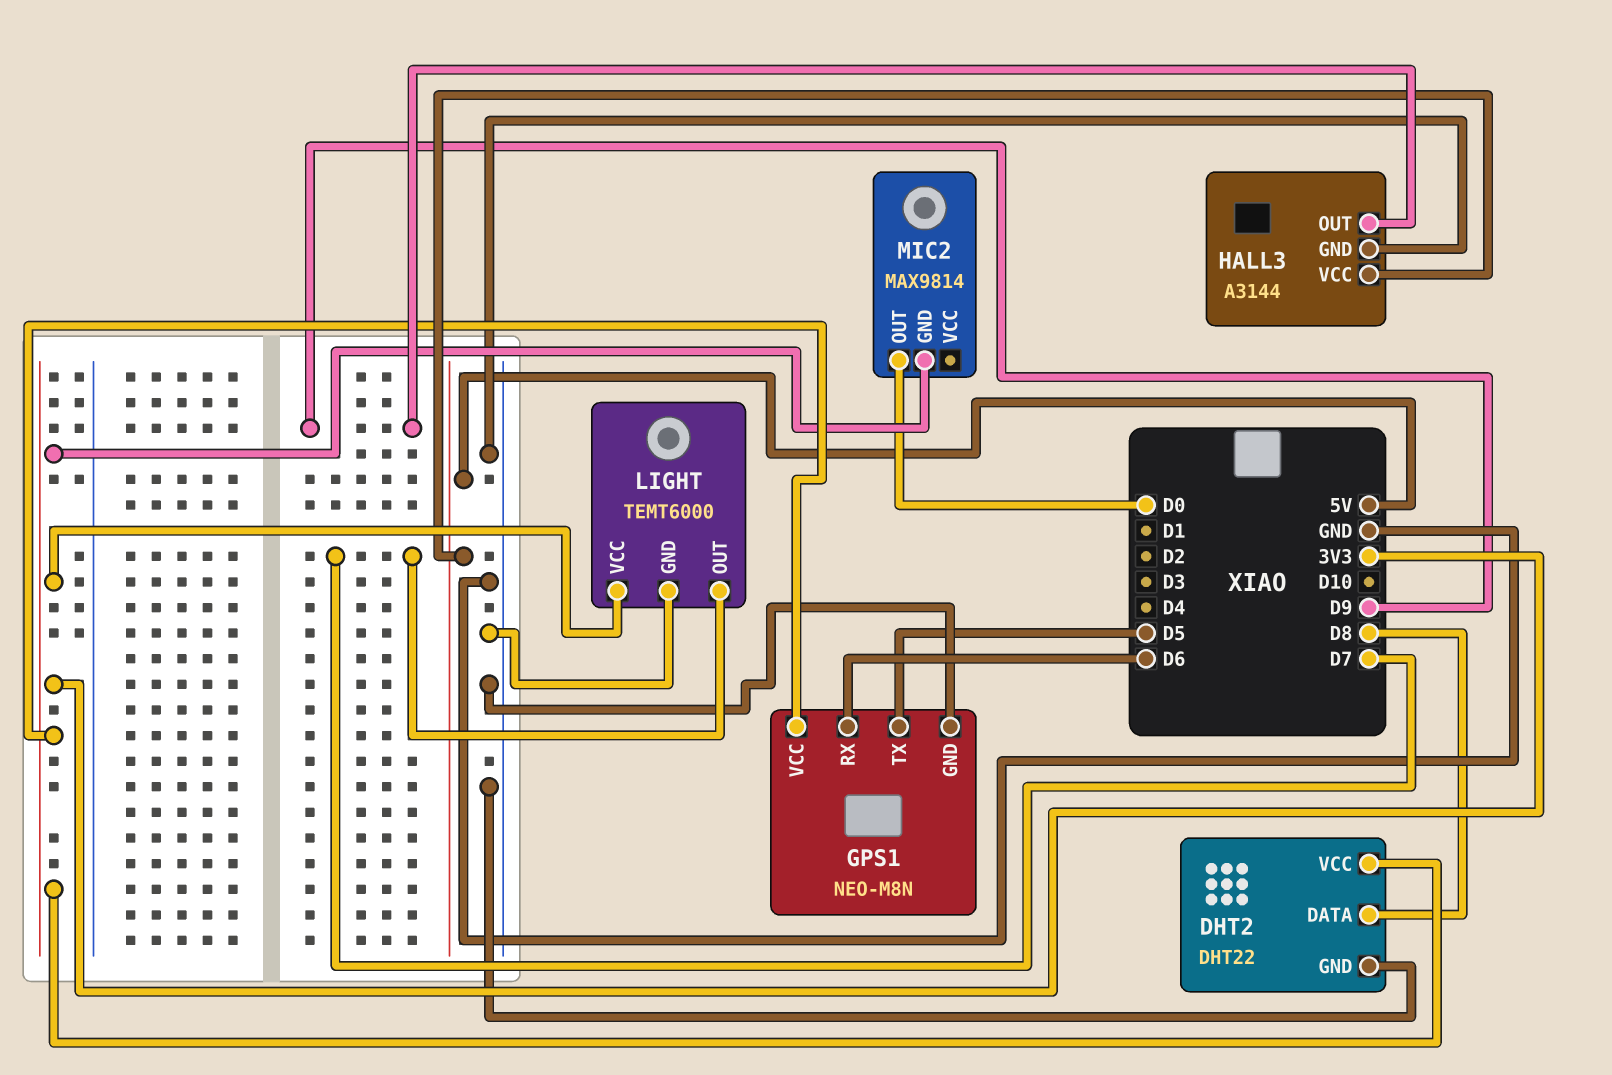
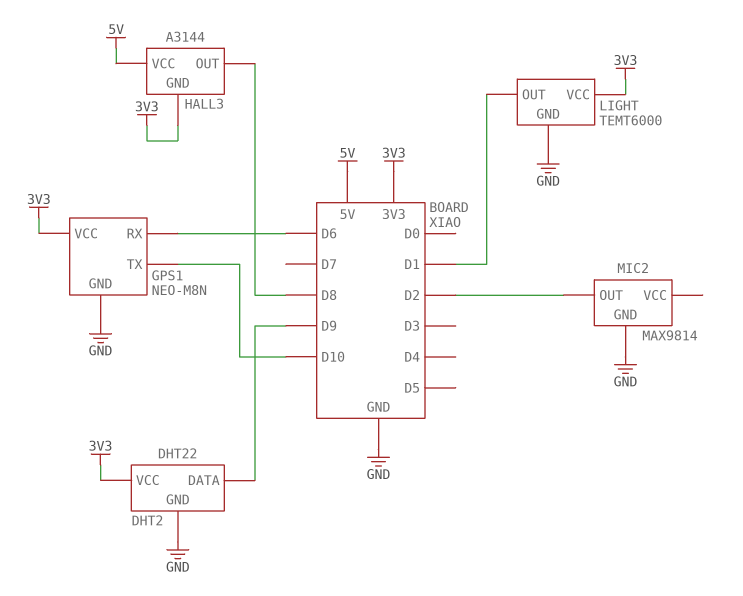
DHT2 pin DATA: D8 -> D9
GPS1 pin TX: D5 -> D10
HALL3 pin GND: GND -> 3V3
HALL3 pin OUT: D9 -> D8
LIGHT pin OUT: D7 -> D1
MIC2 pin GND: 3V3 -> GND
MIC2 pin OUT: D0 -> D2

